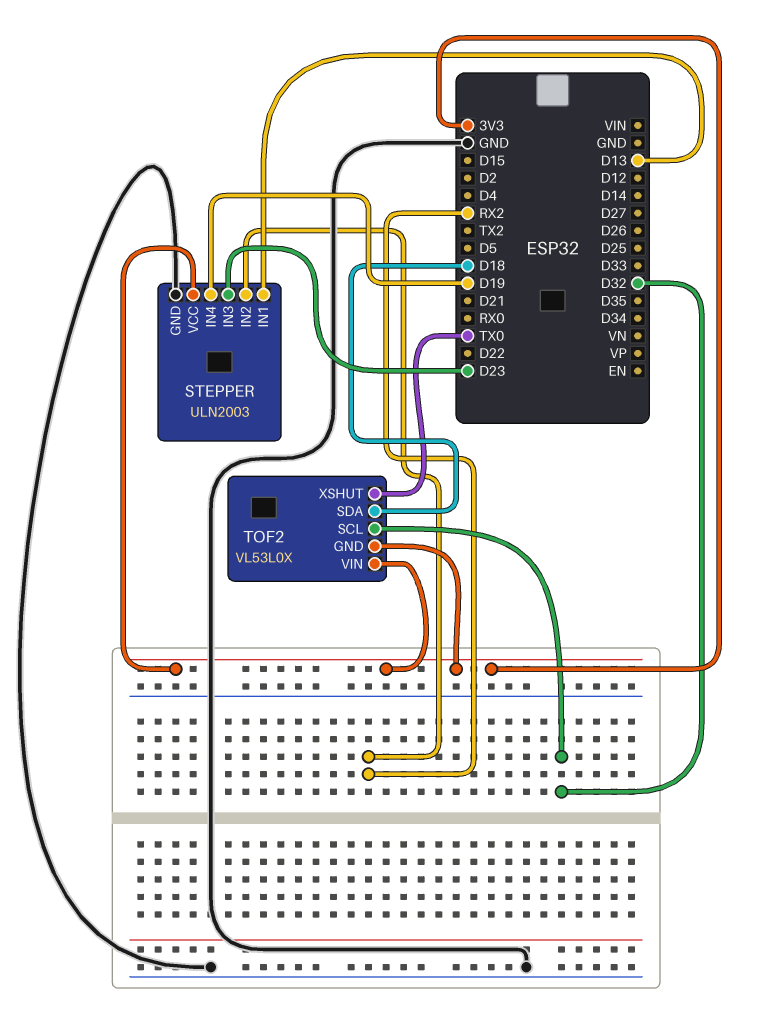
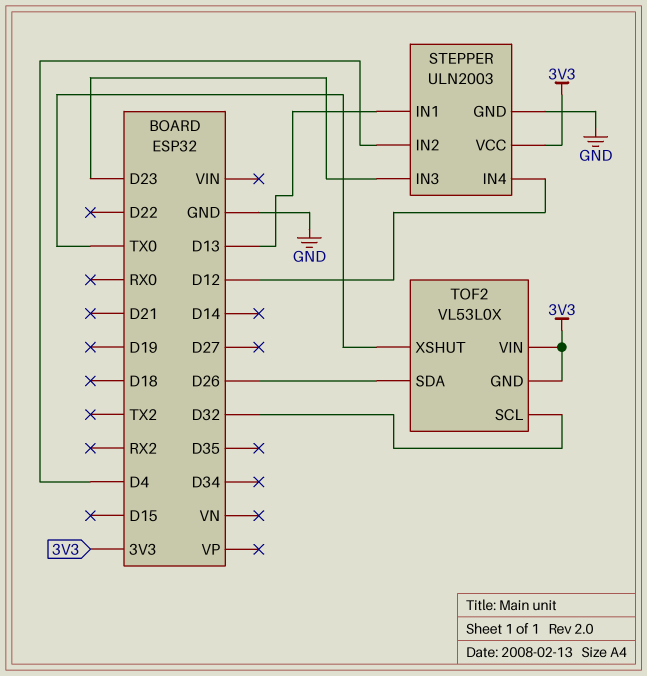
STEPPER pin IN2: RX2 -> D4
STEPPER pin IN4: D19 -> D12
TOF2 pin SDA: D18 -> D26

